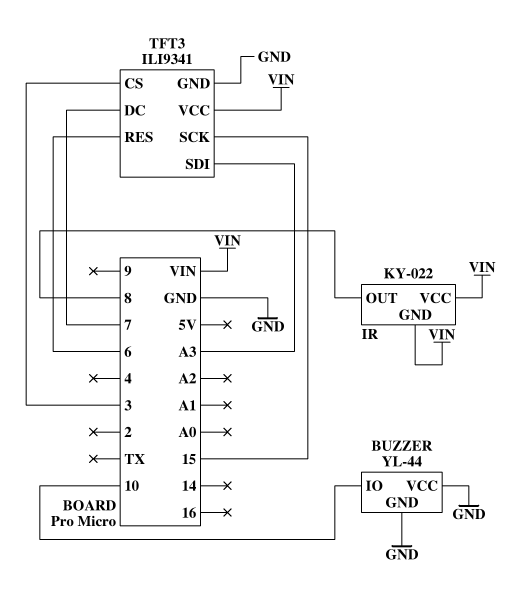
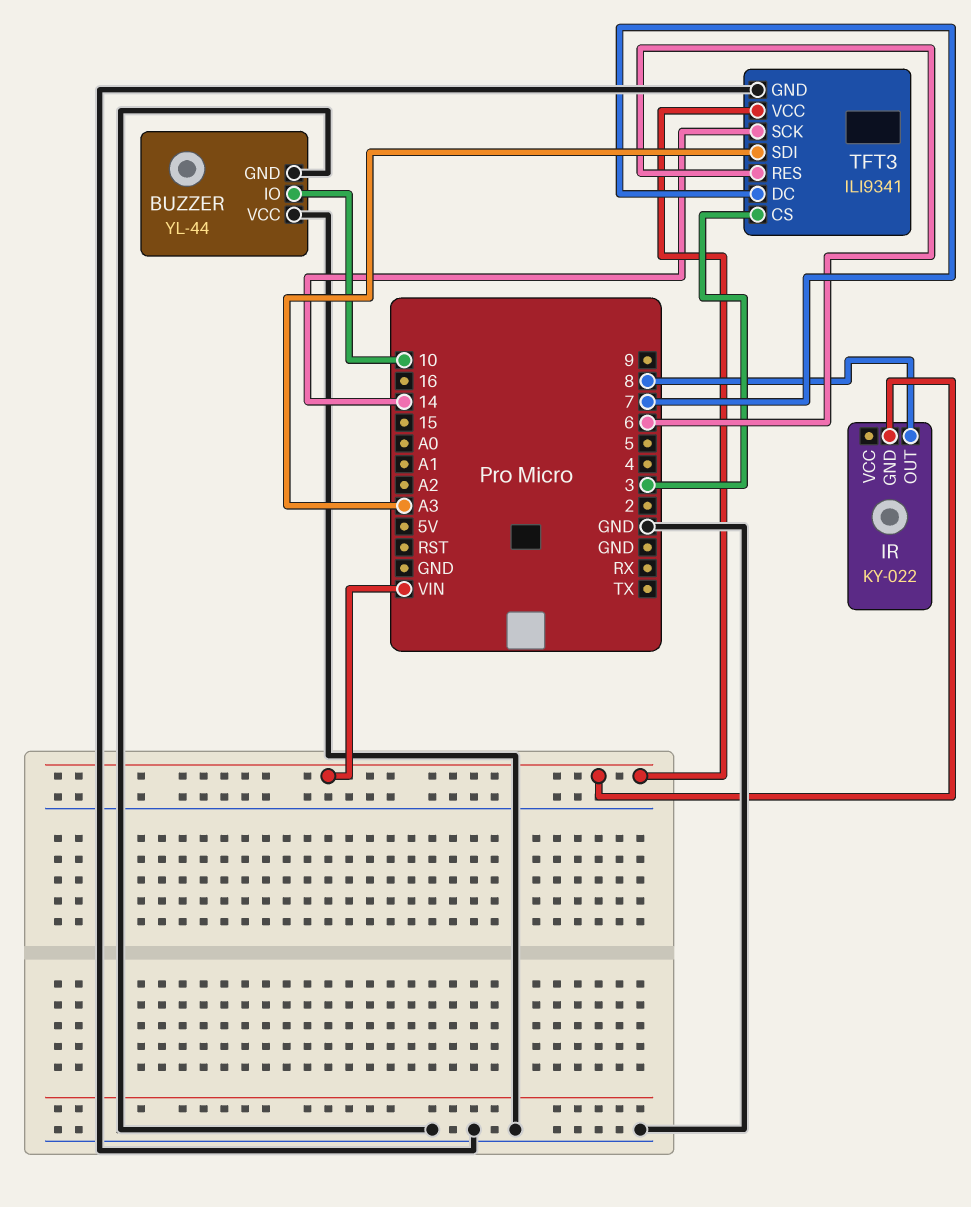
IR pin VCC: VIN -> none
TFT3 pin SCK: 15 -> 14

